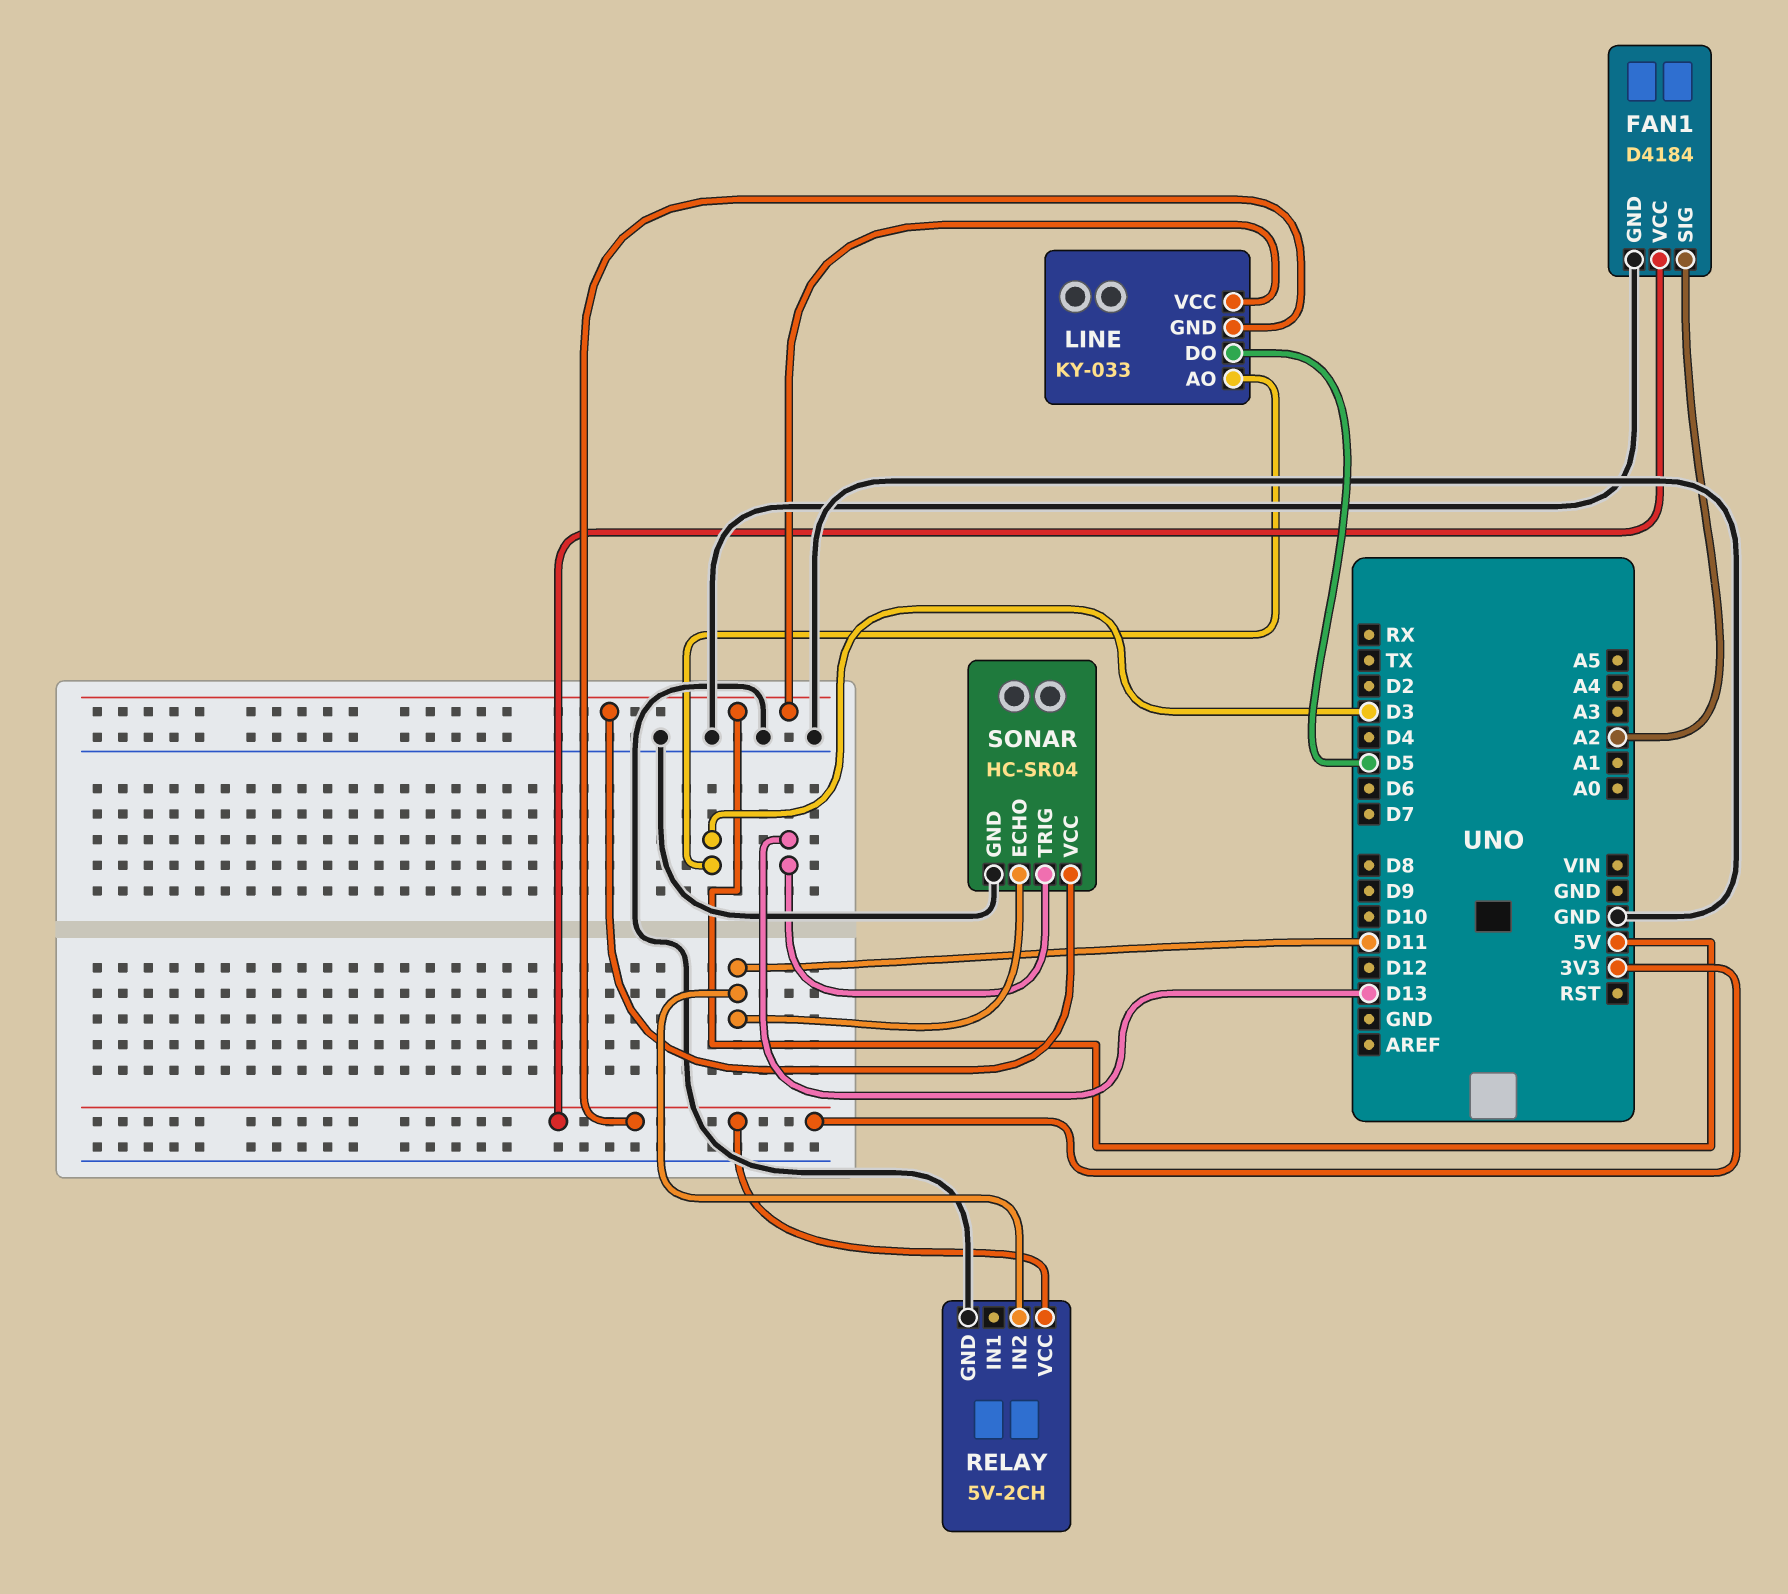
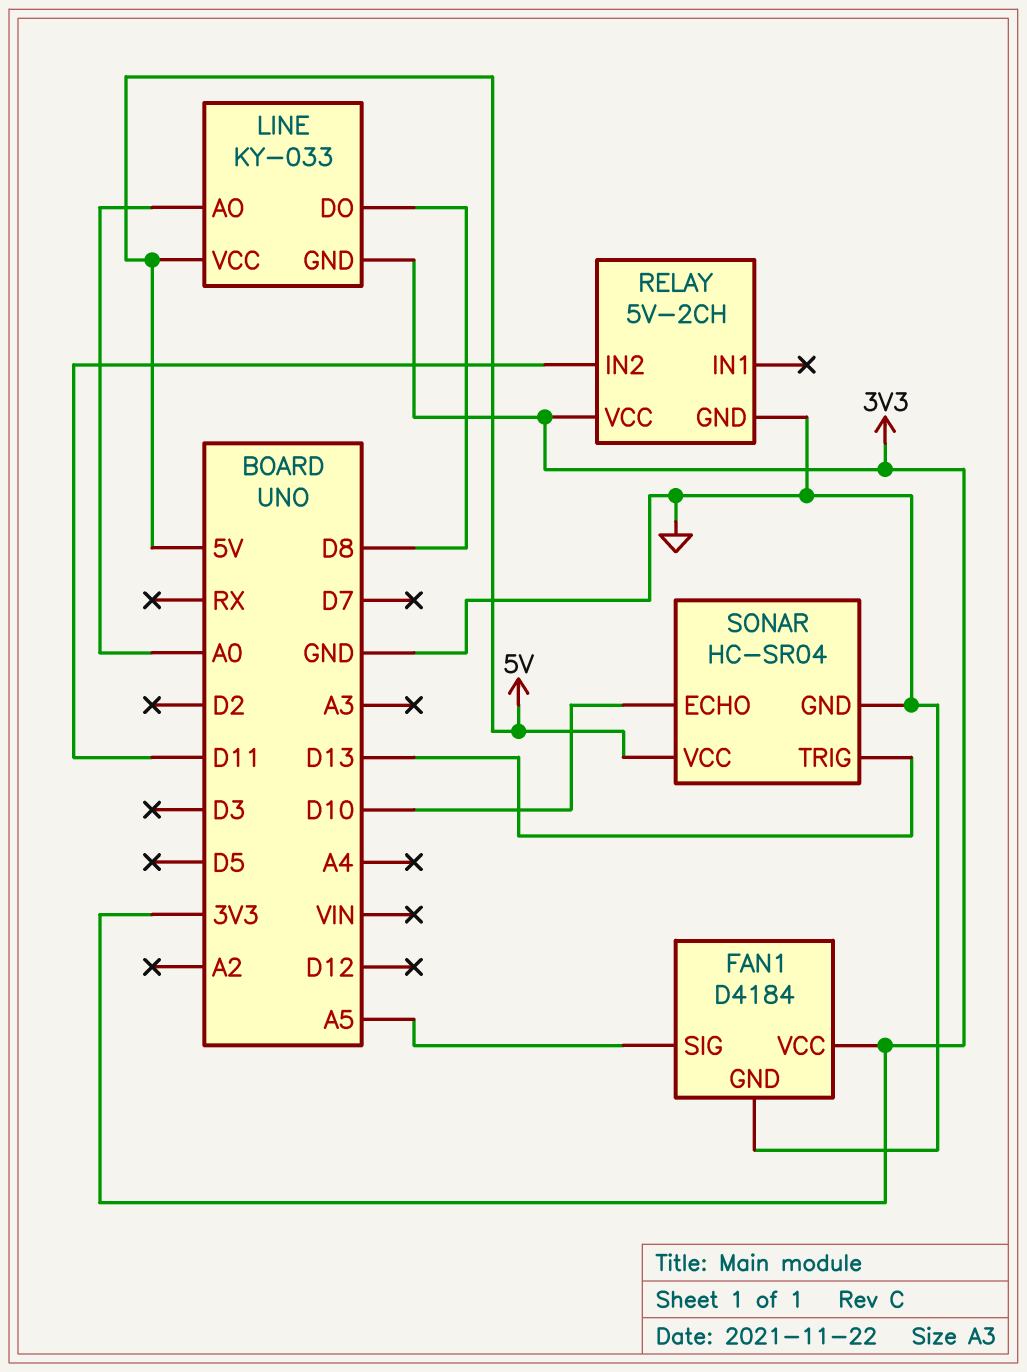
FAN1 pin SIG: A2 -> A5
LINE pin AO: D3 -> A0
LINE pin DO: D5 -> D8
SONAR pin ECHO: D11 -> D10

